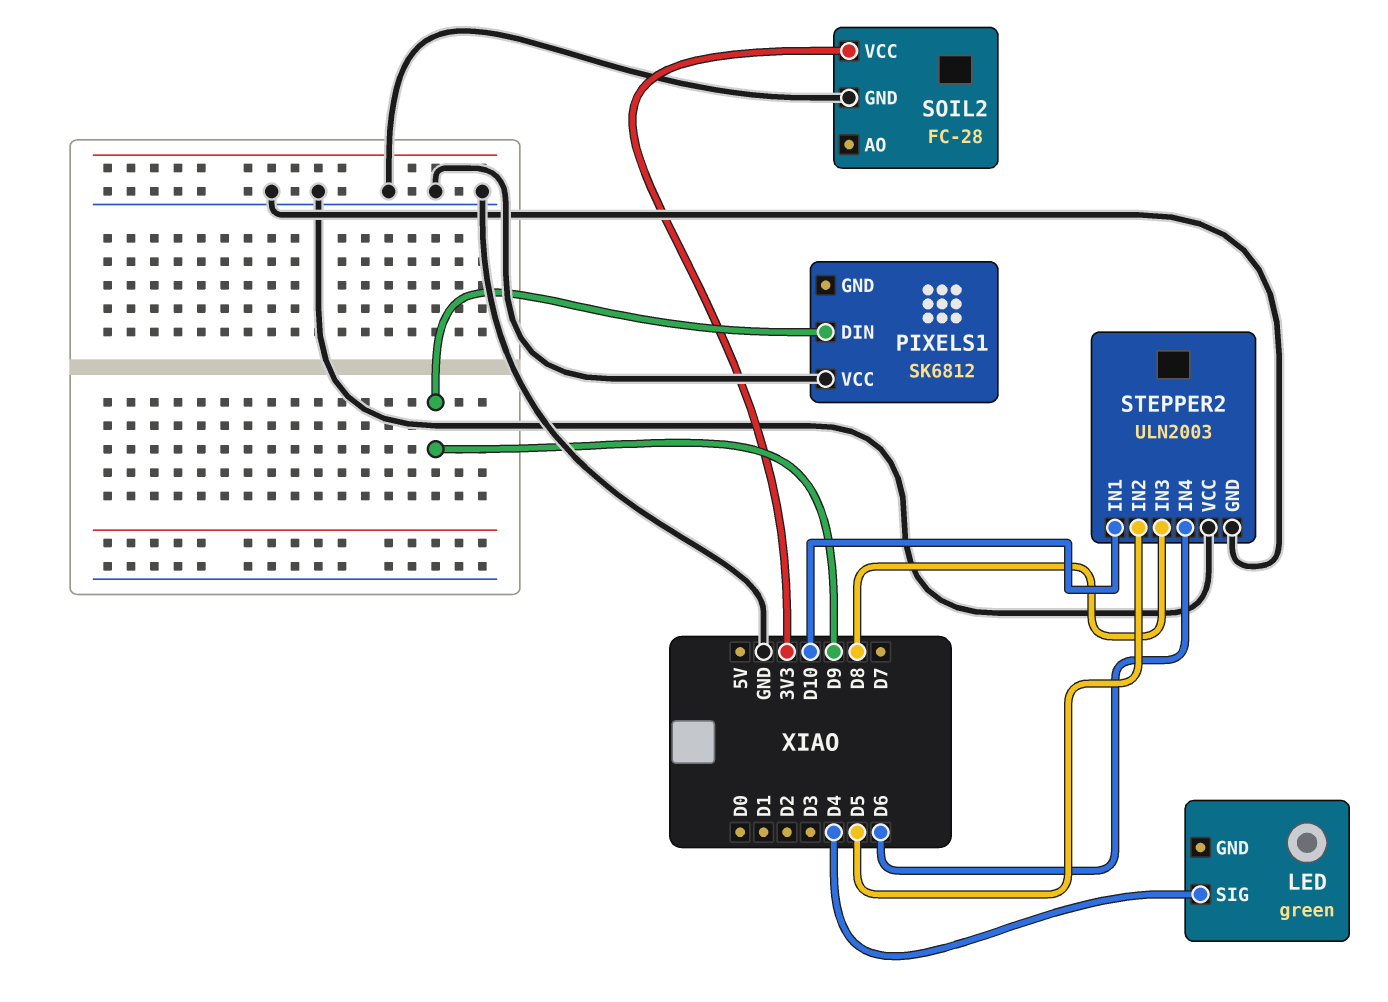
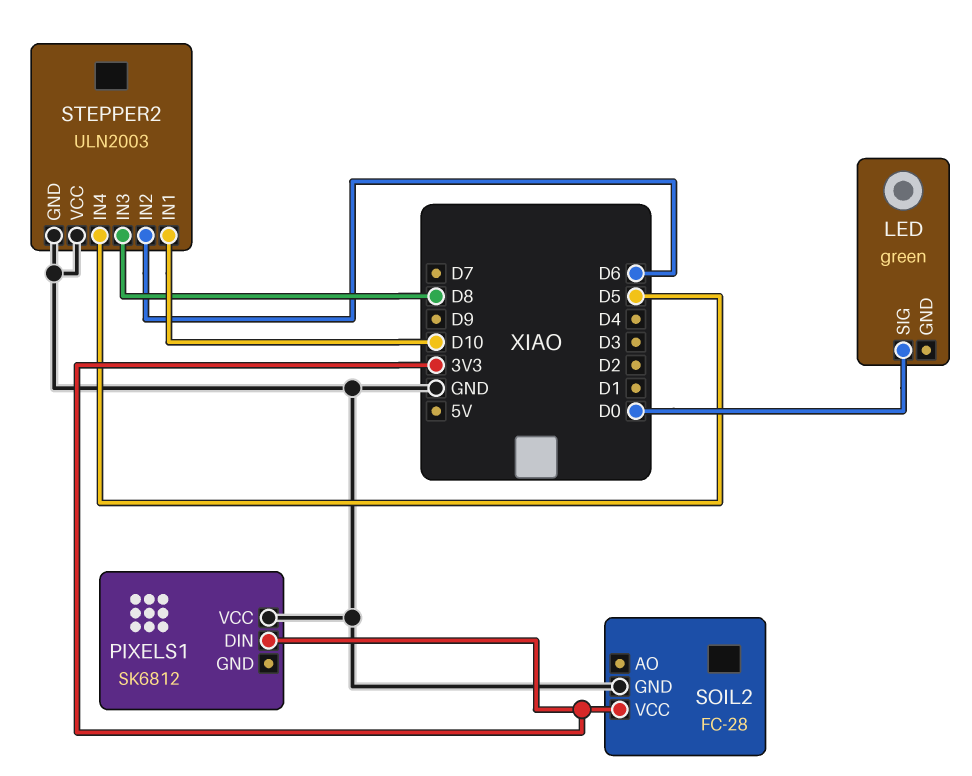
LED pin SIG: D4 -> D0
PIXELS1 pin DIN: D9 -> 3V3
STEPPER2 pin IN2: D5 -> D6
STEPPER2 pin IN4: D6 -> D5

